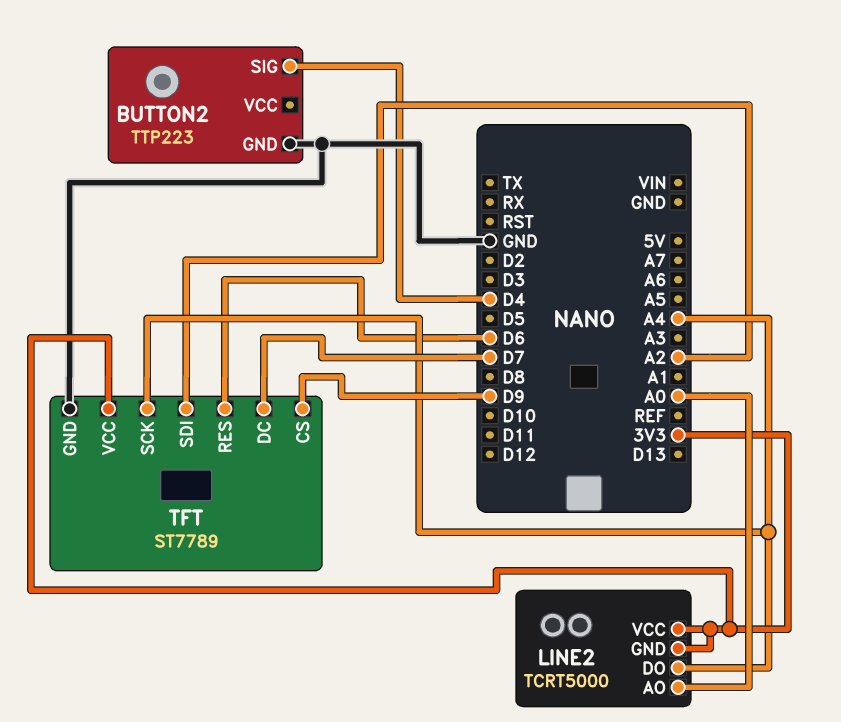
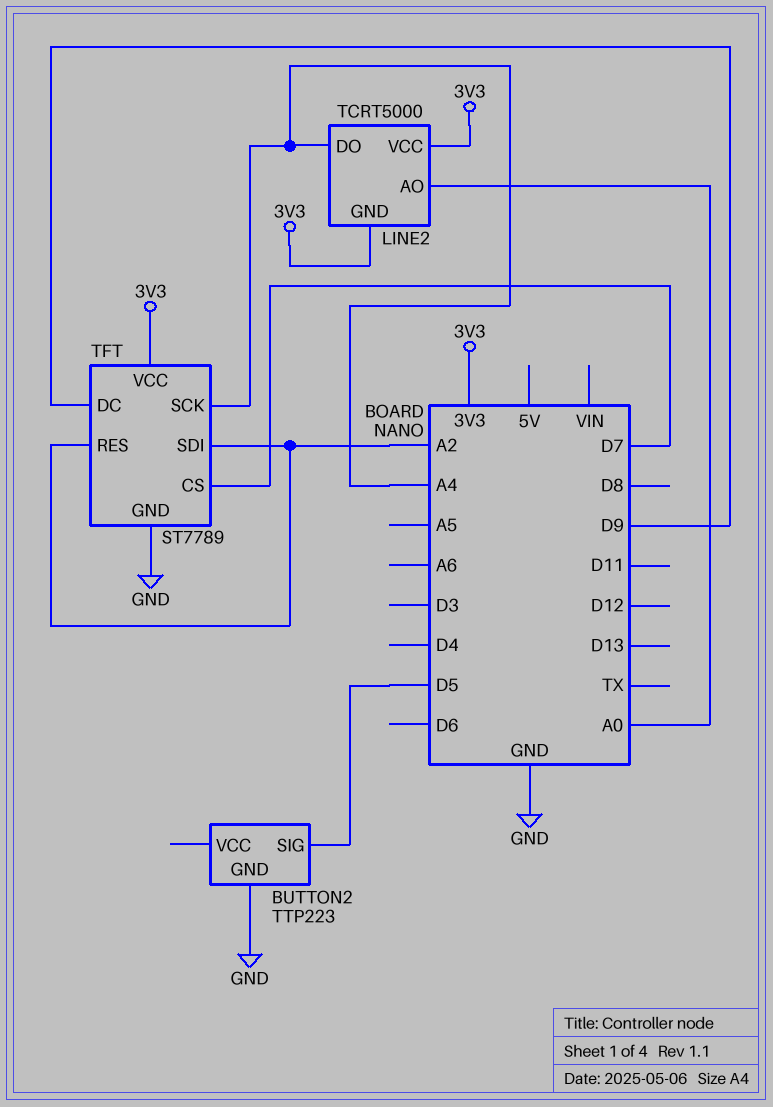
BUTTON2 pin SIG: D4 -> D5
TFT pin CS: D9 -> D7
TFT pin DC: D7 -> D9
TFT pin RES: D6 -> A2

